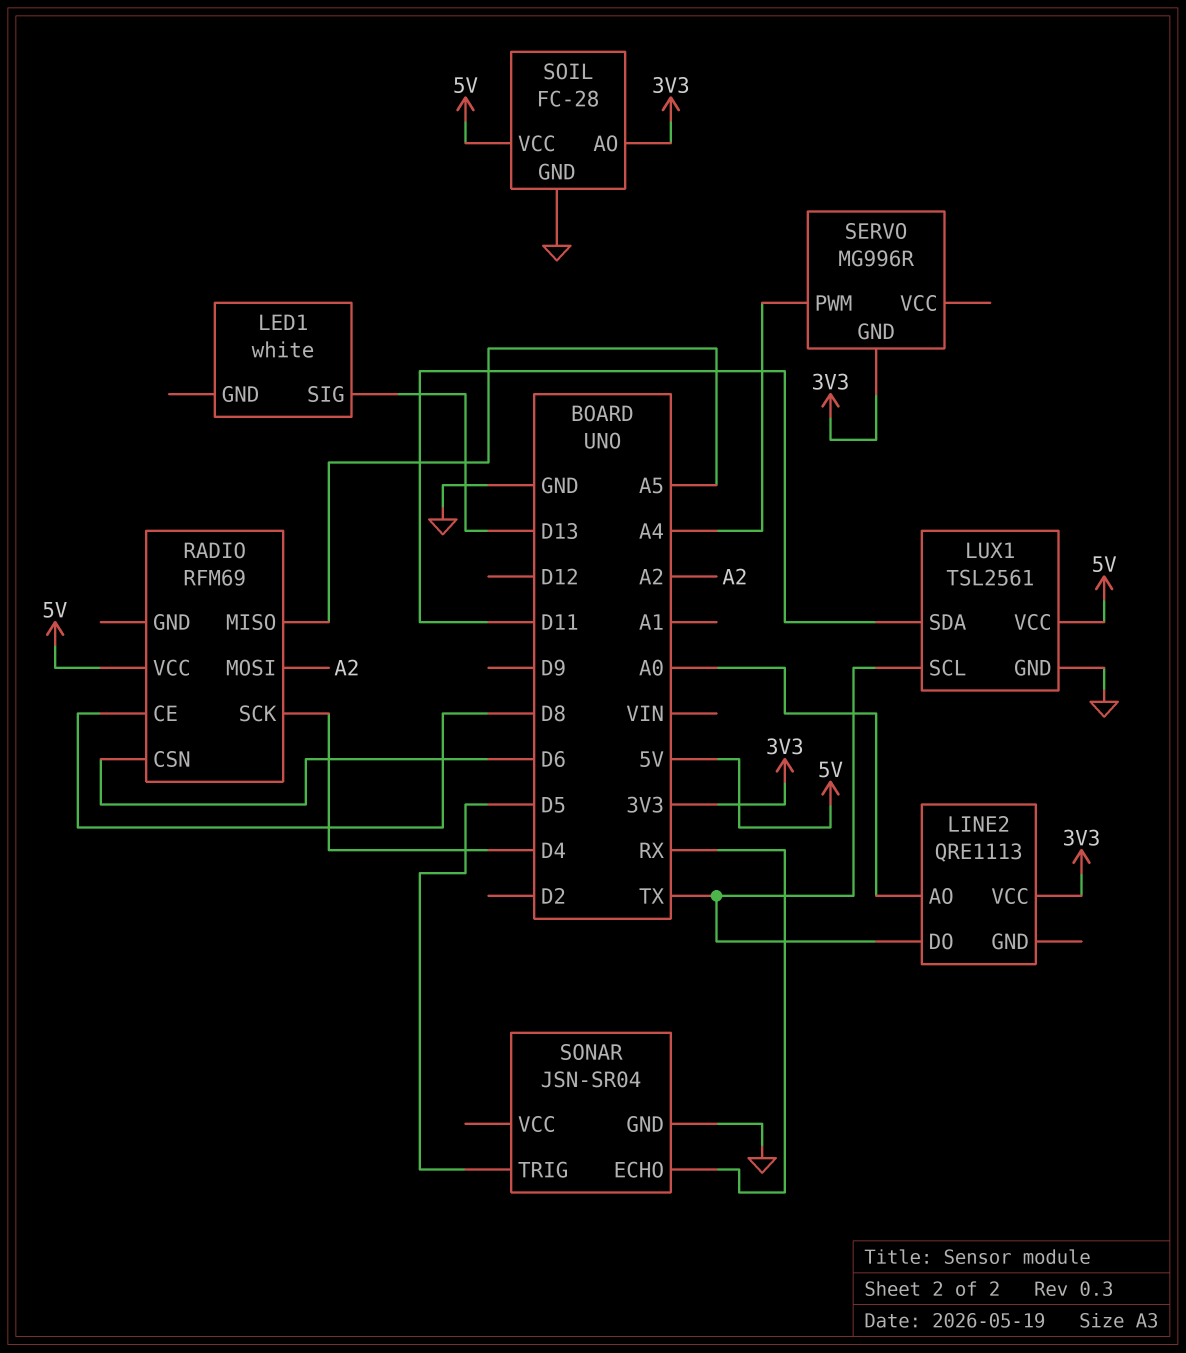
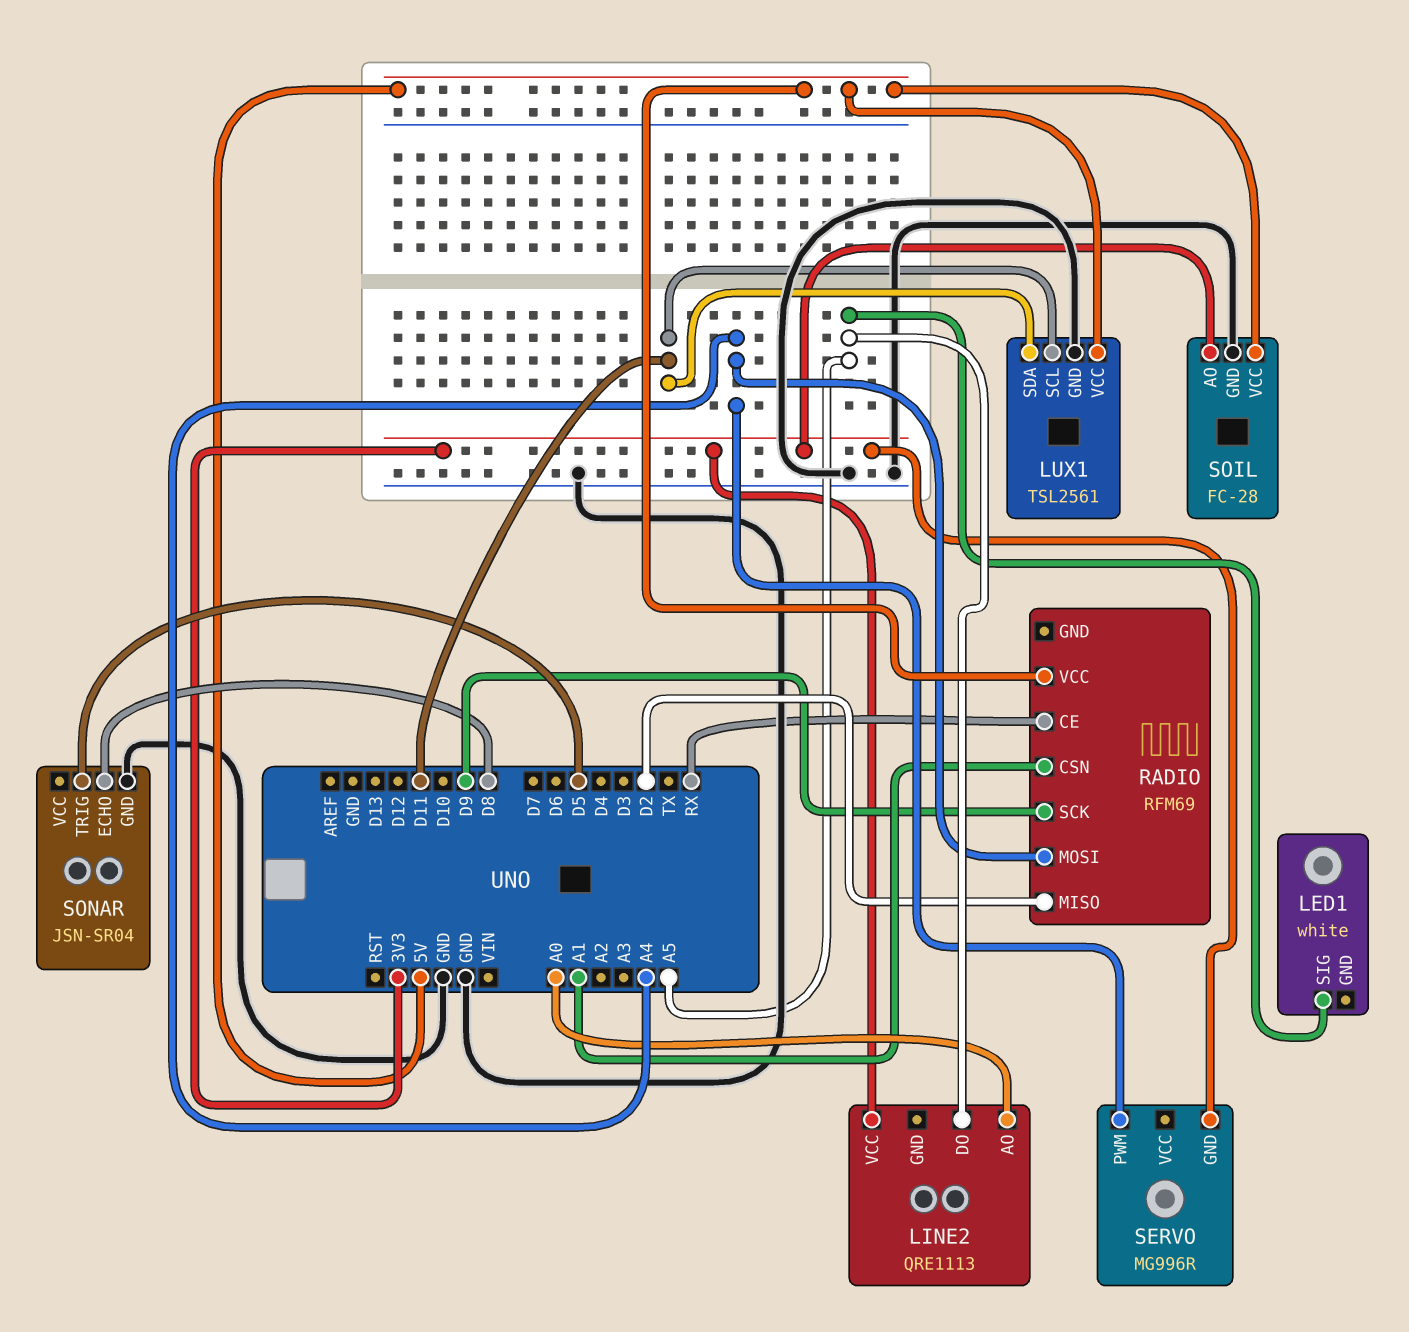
LED1 pin SIG: D13 -> A5
LINE2 pin DO: TX -> A5
LUX1 pin SCL: TX -> D11
RADIO pin CE: D8 -> RX
RADIO pin CSN: D6 -> A1
RADIO pin MISO: A5 -> D2
RADIO pin MOSI: A2 -> A4
RADIO pin SCK: D4 -> D9
SONAR pin ECHO: RX -> D8

